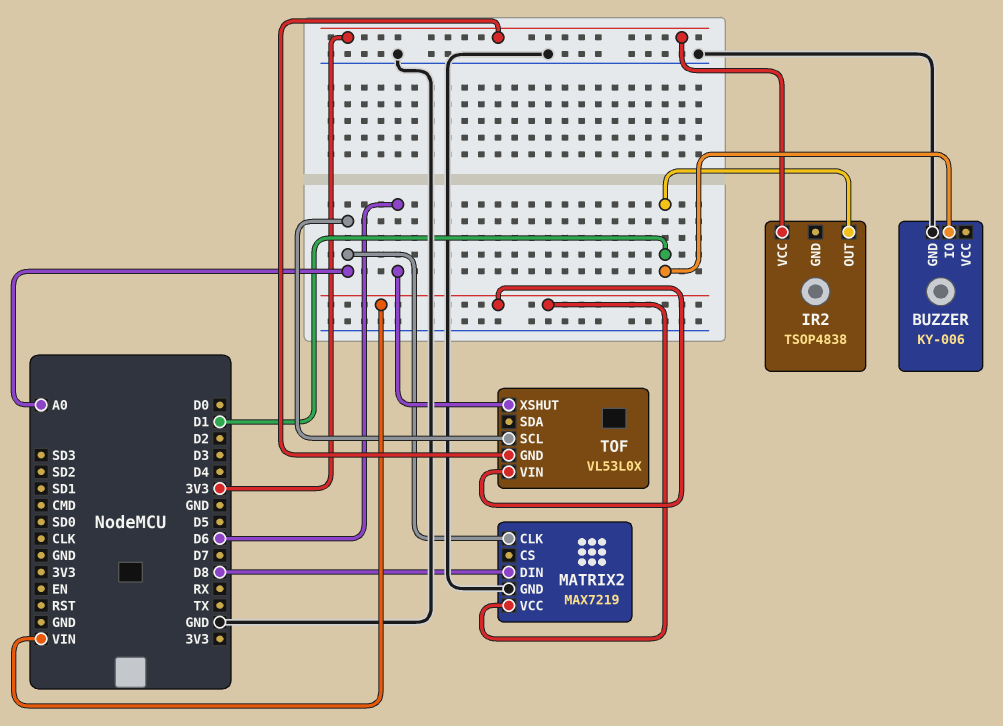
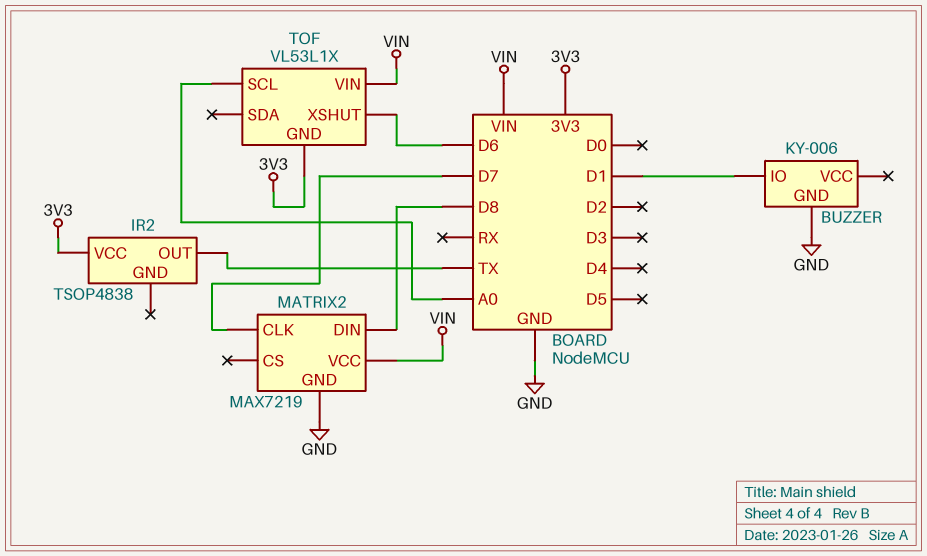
IR2 pin OUT: D1 -> TX
MATRIX2 pin CLK: A0 -> D7
TOF: VL53L0X -> VL53L1X

